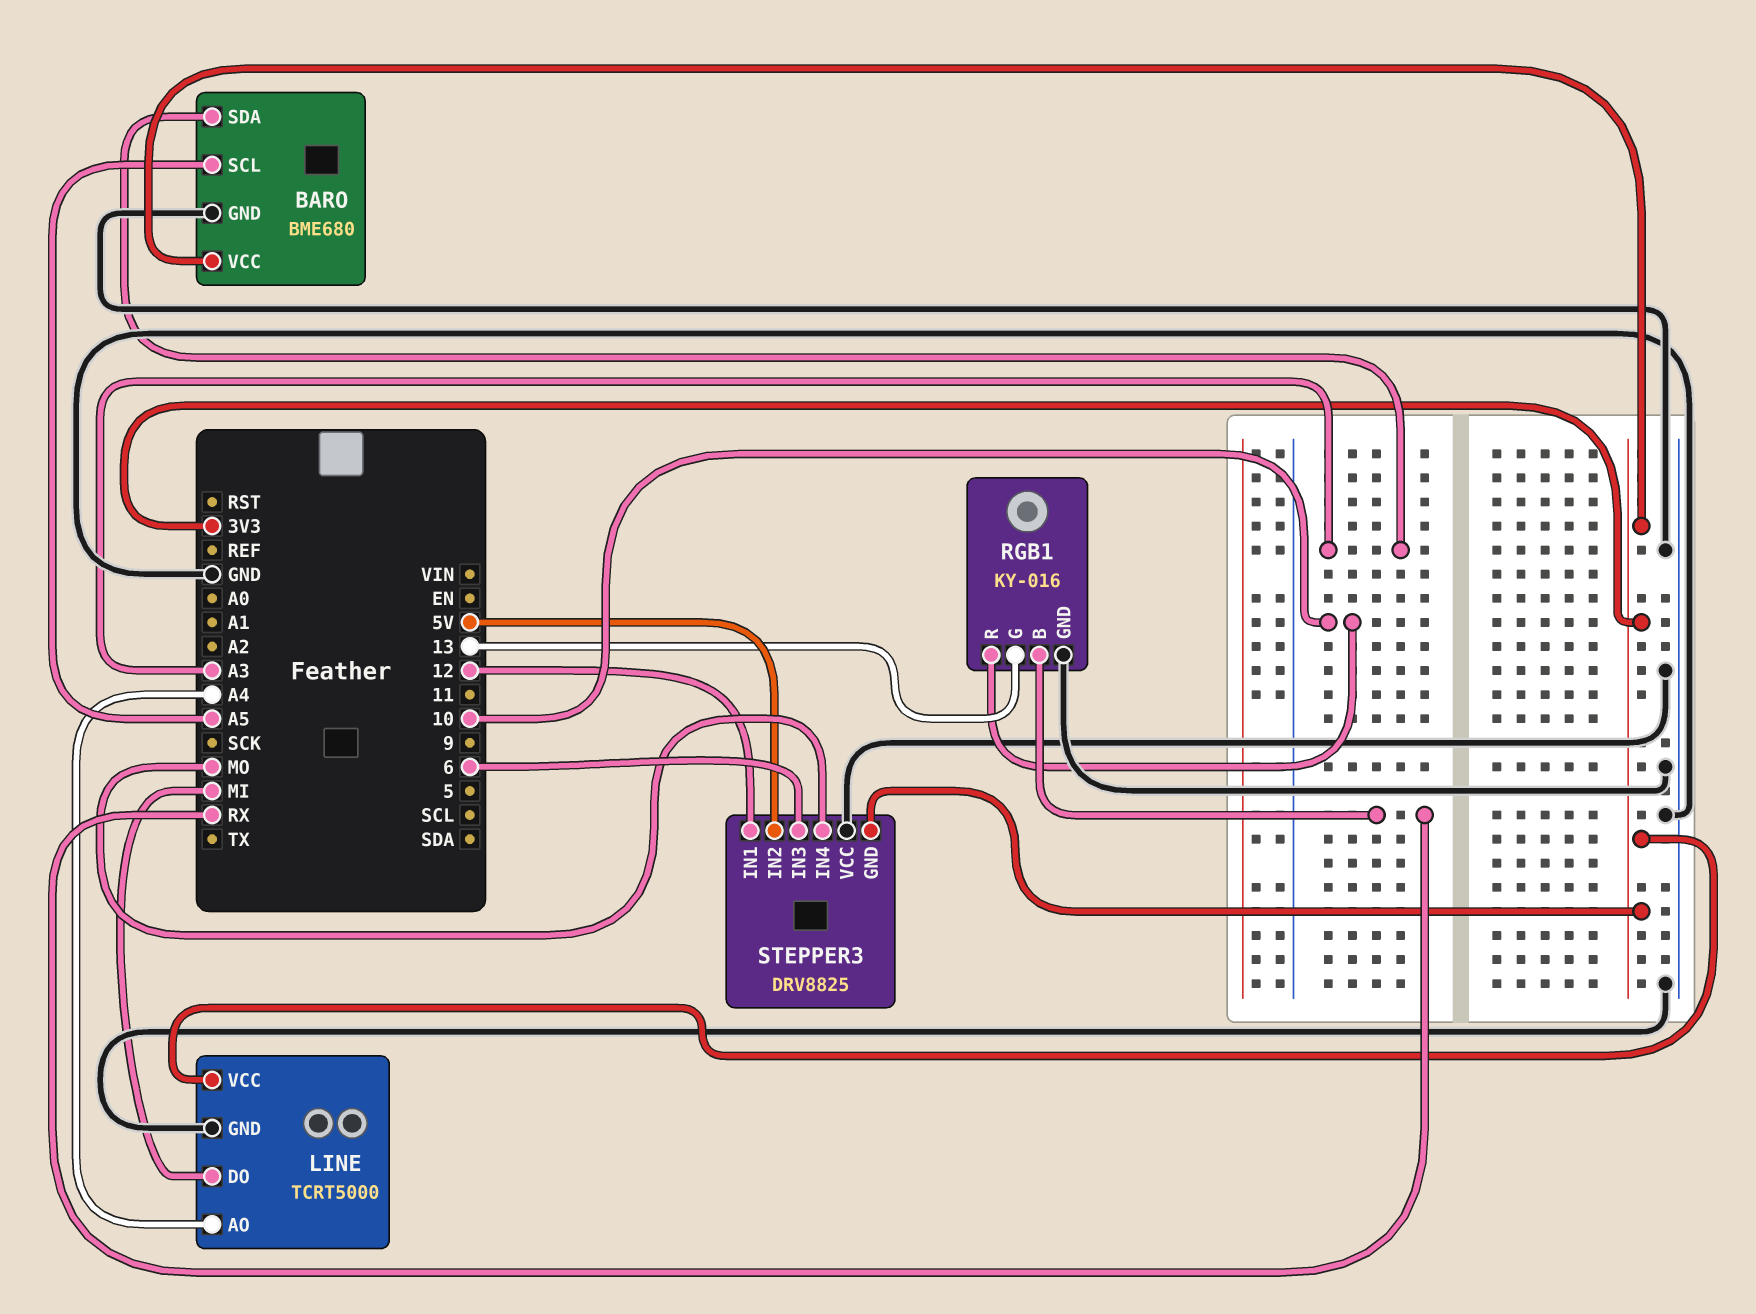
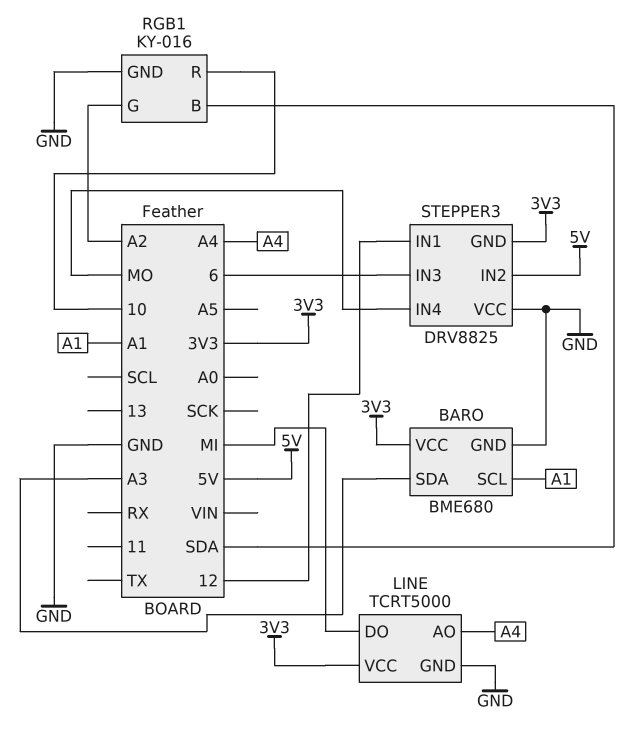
BARO pin SCL: A5 -> A1
RGB1 pin B: RX -> SDA
RGB1 pin G: 13 -> A2

